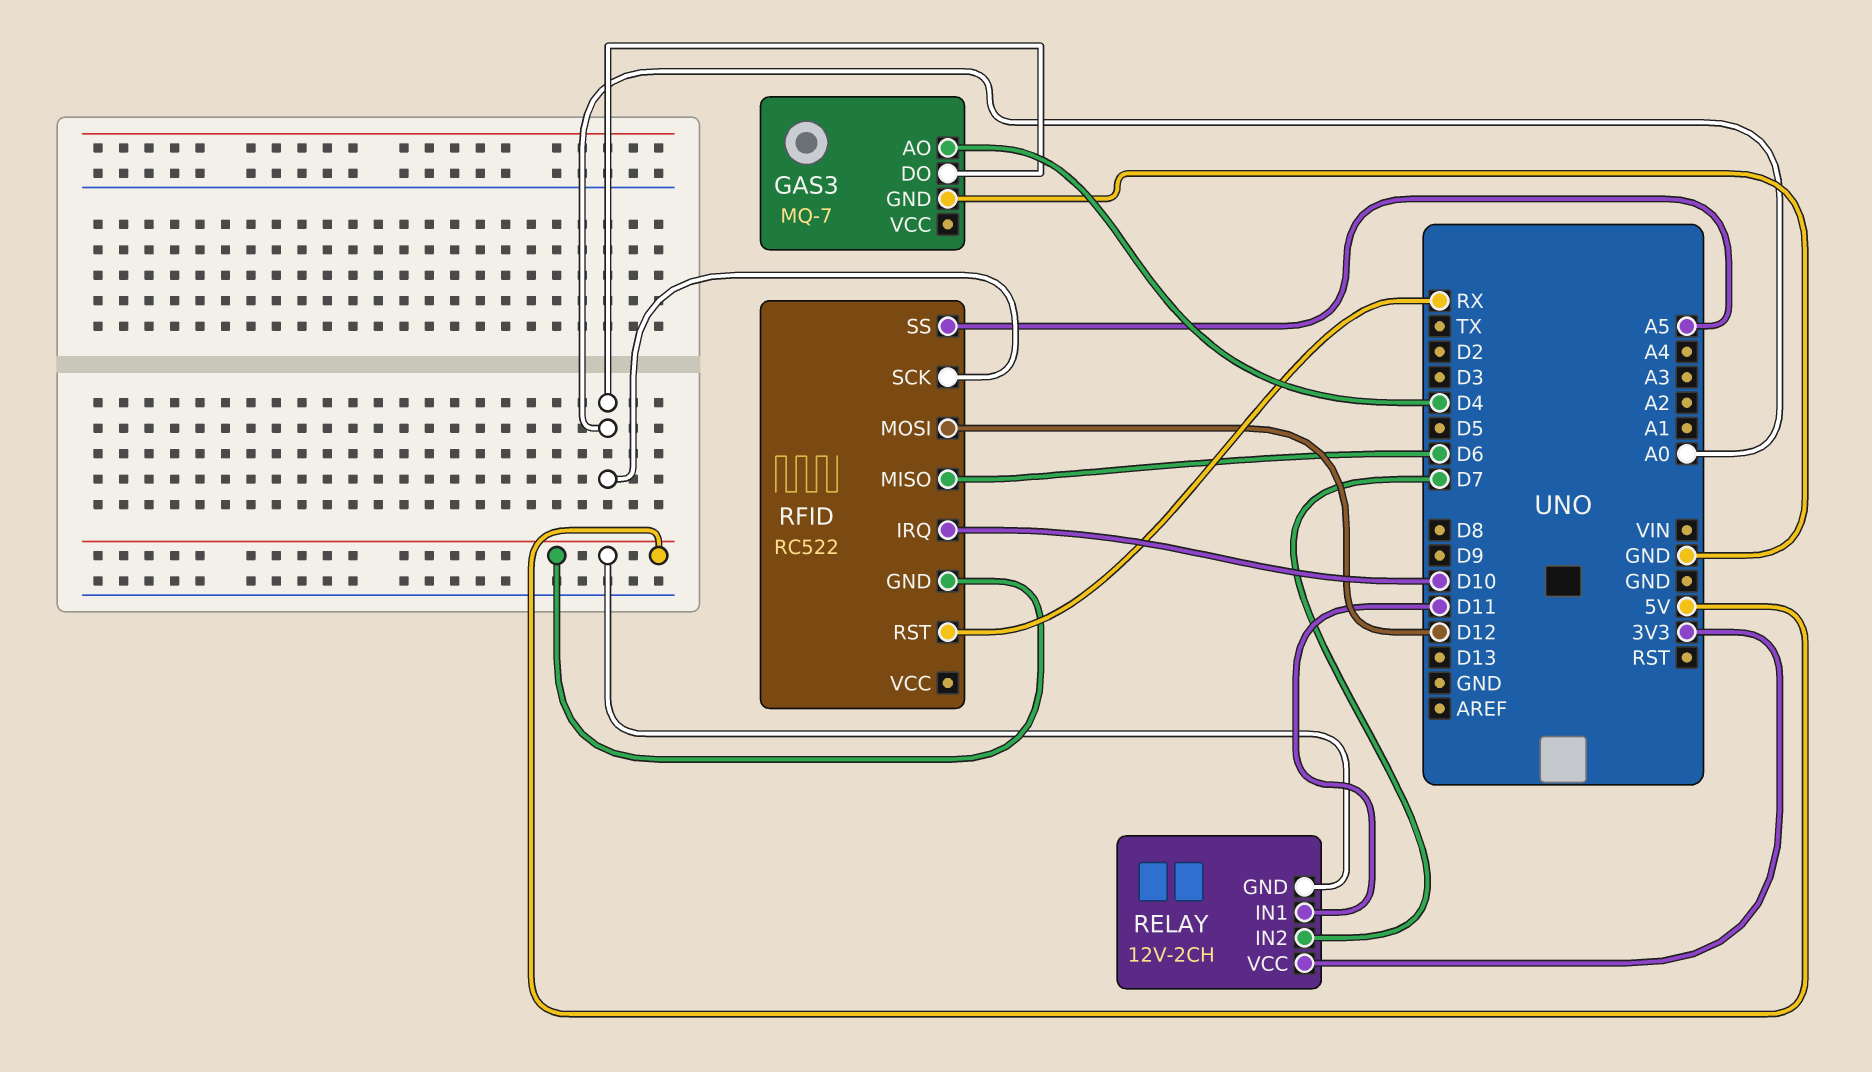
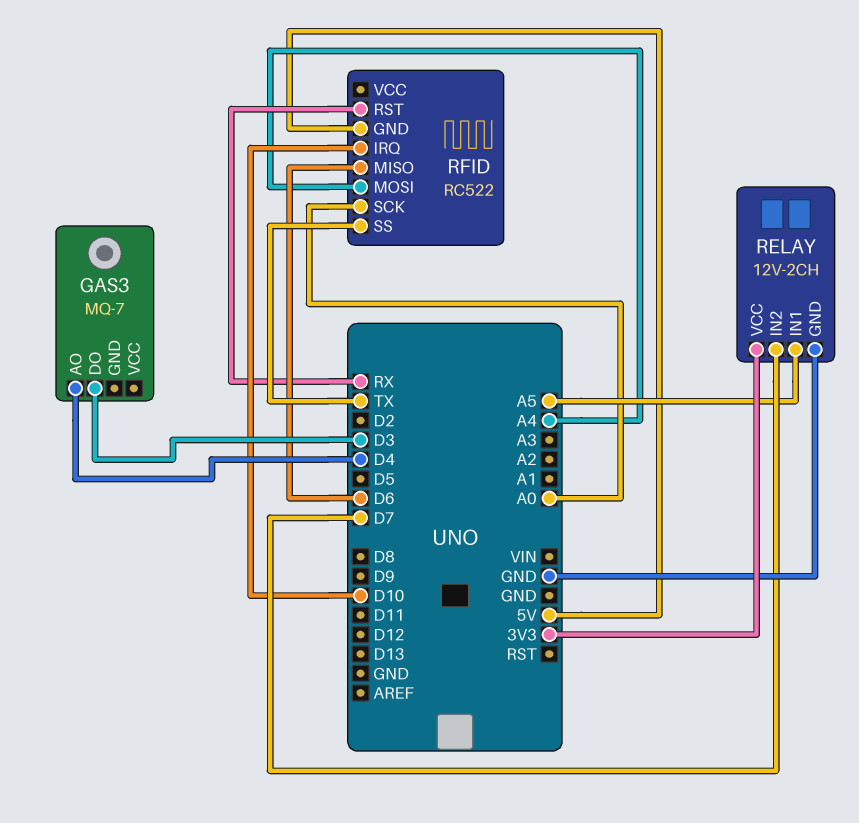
GAS3 pin DO: A0 -> D3
GAS3 pin GND: GND -> none
RELAY pin GND: 5V -> GND
RELAY pin IN1: D11 -> A5
RFID pin MOSI: D12 -> A4
RFID pin SS: A5 -> TX

